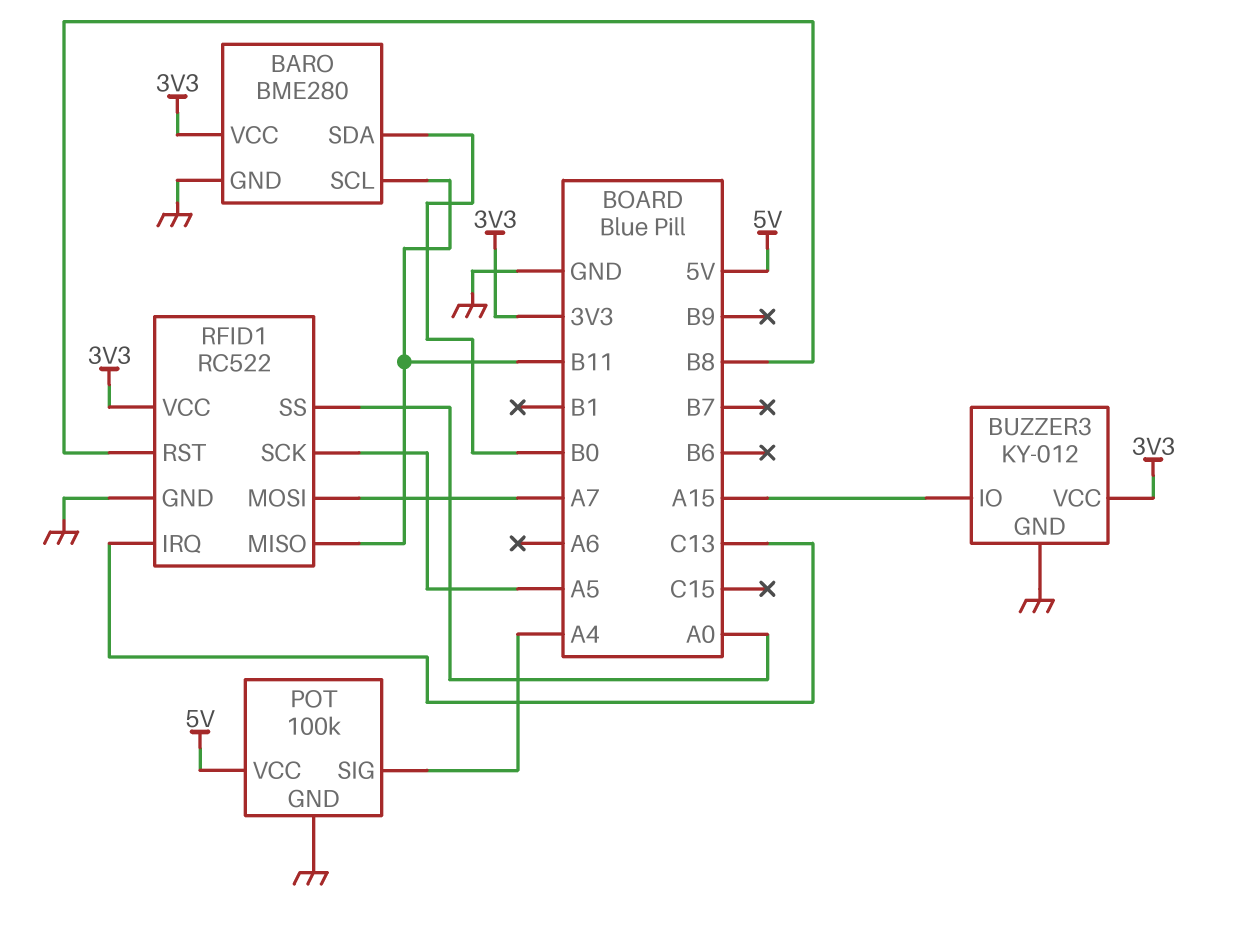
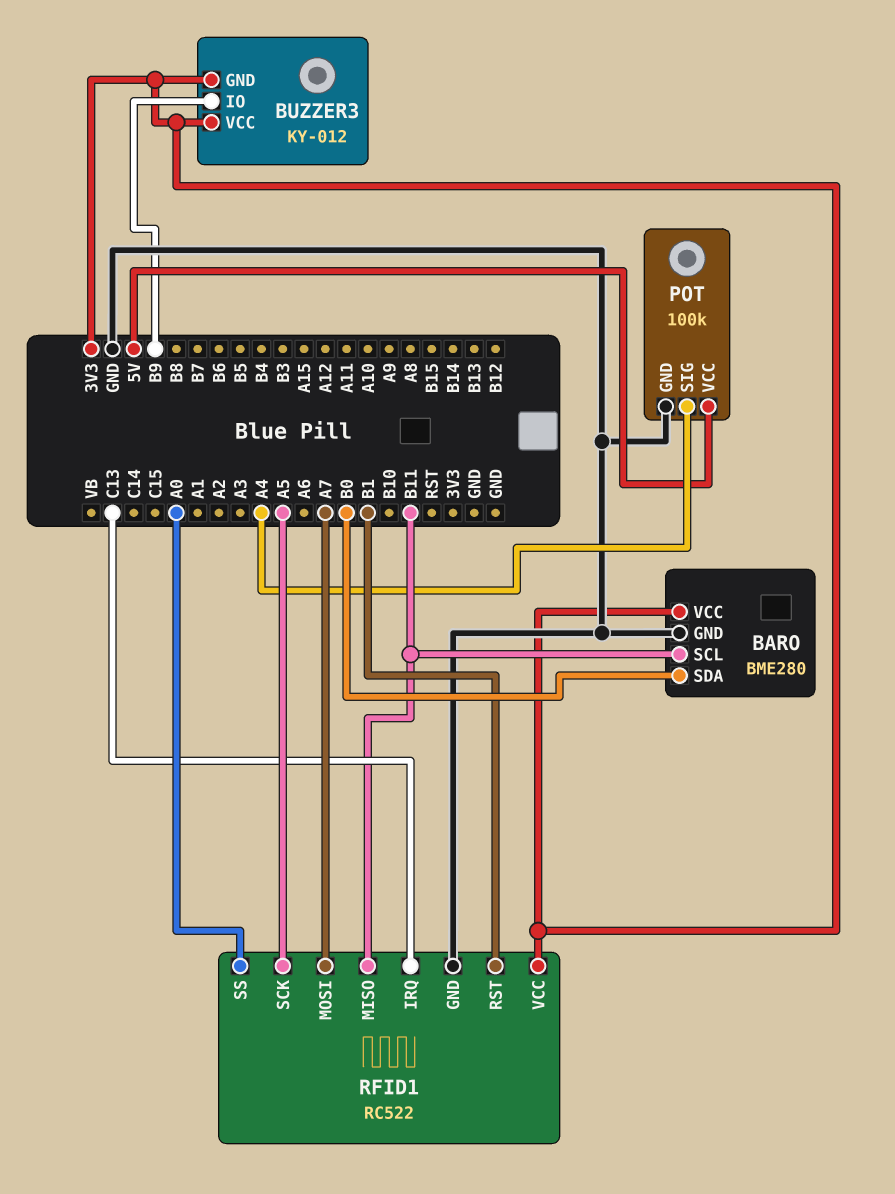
BUZZER3 pin GND: GND -> 3V3
BUZZER3 pin IO: A15 -> B9
RFID1 pin RST: B8 -> B1

